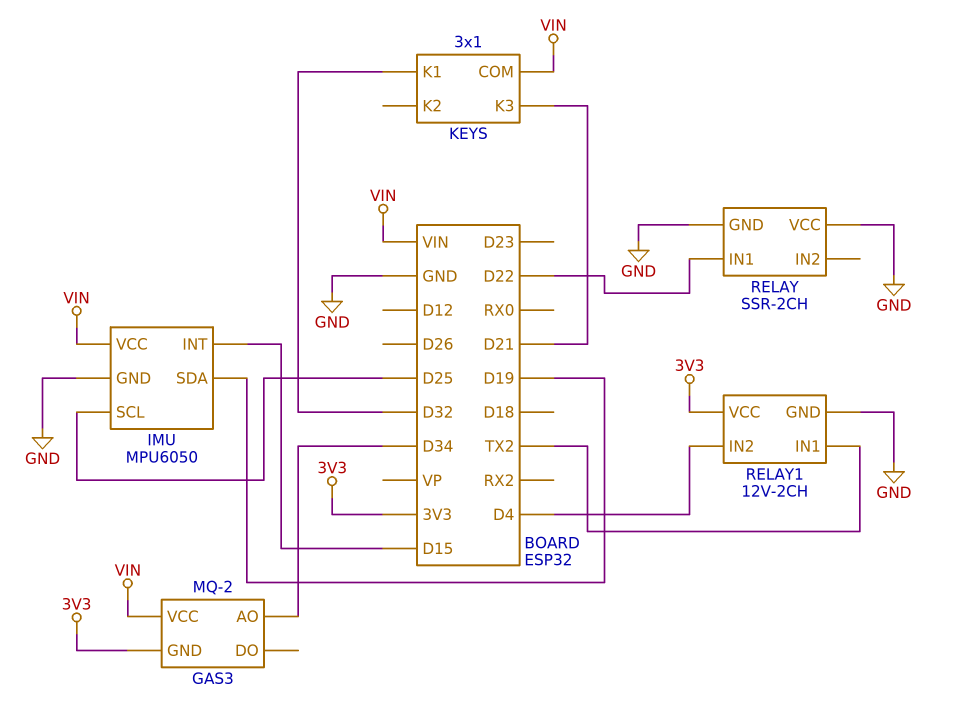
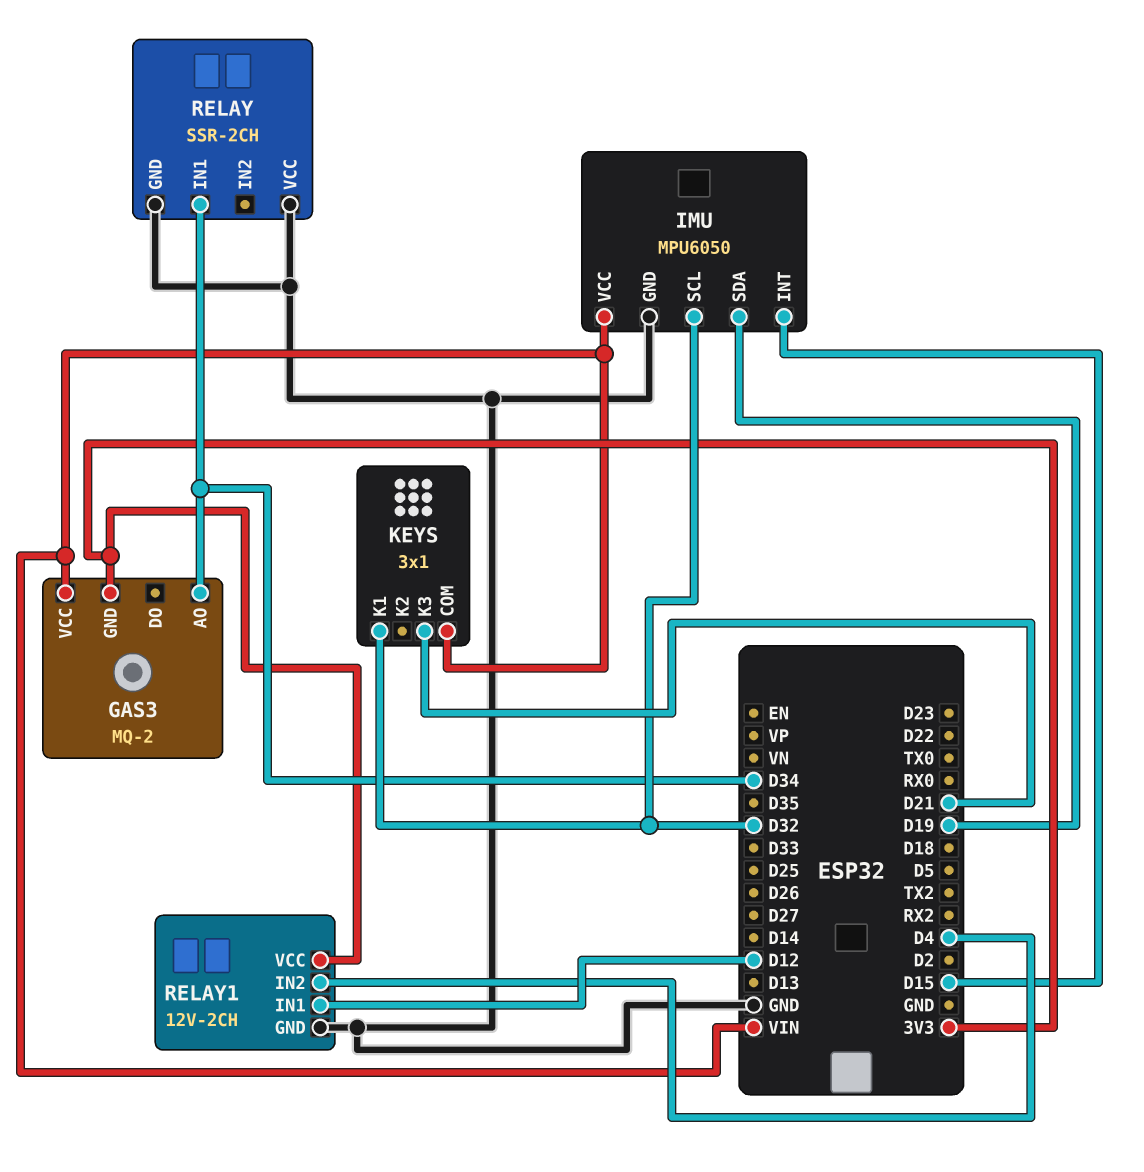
IMU pin SCL: D25 -> D32
RELAY pin IN1: D22 -> D34
RELAY1 pin IN1: TX2 -> D12

